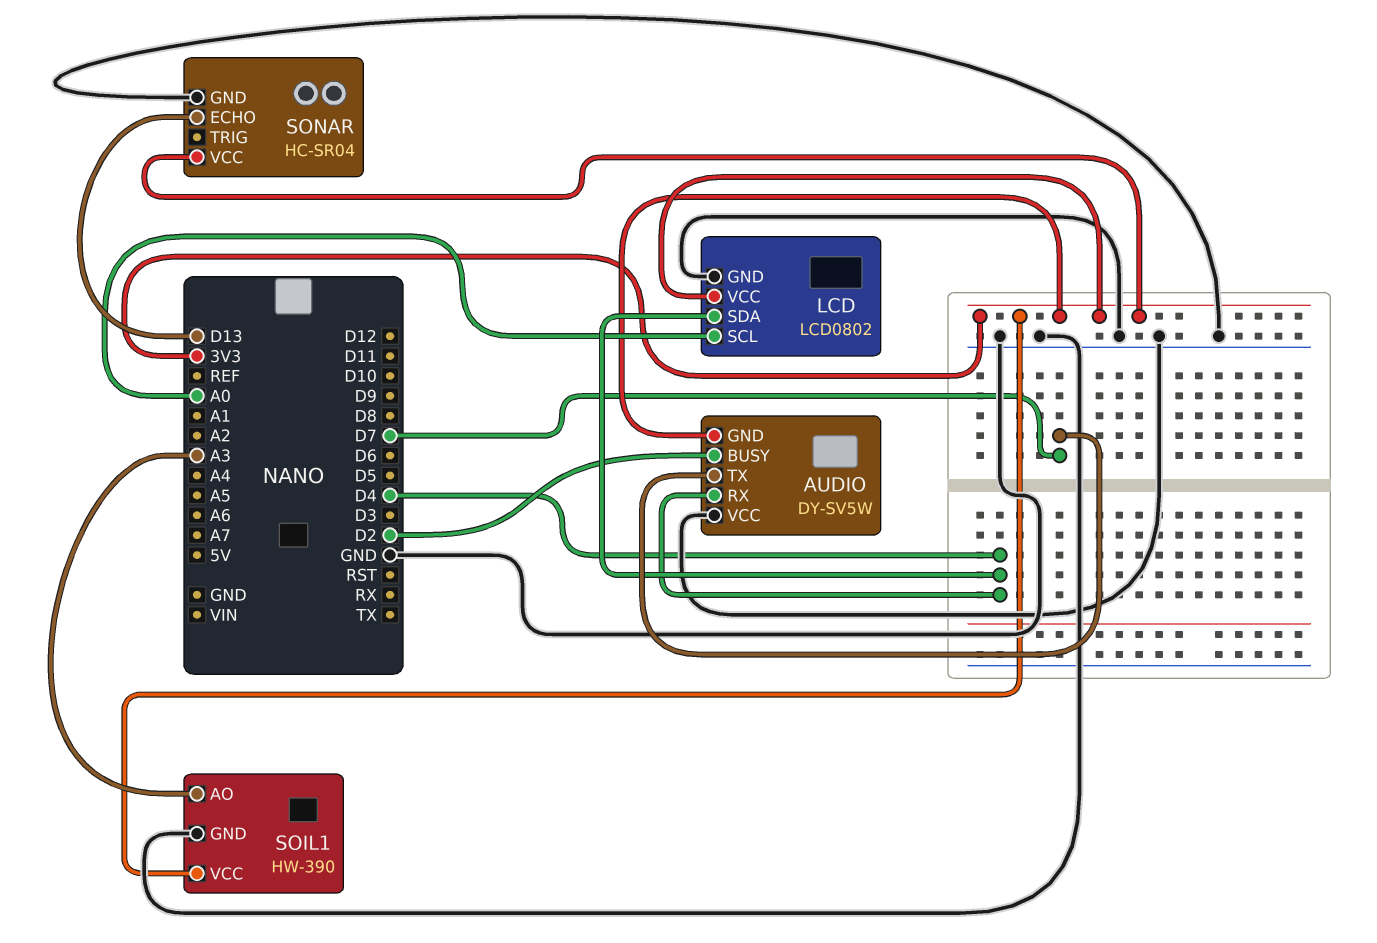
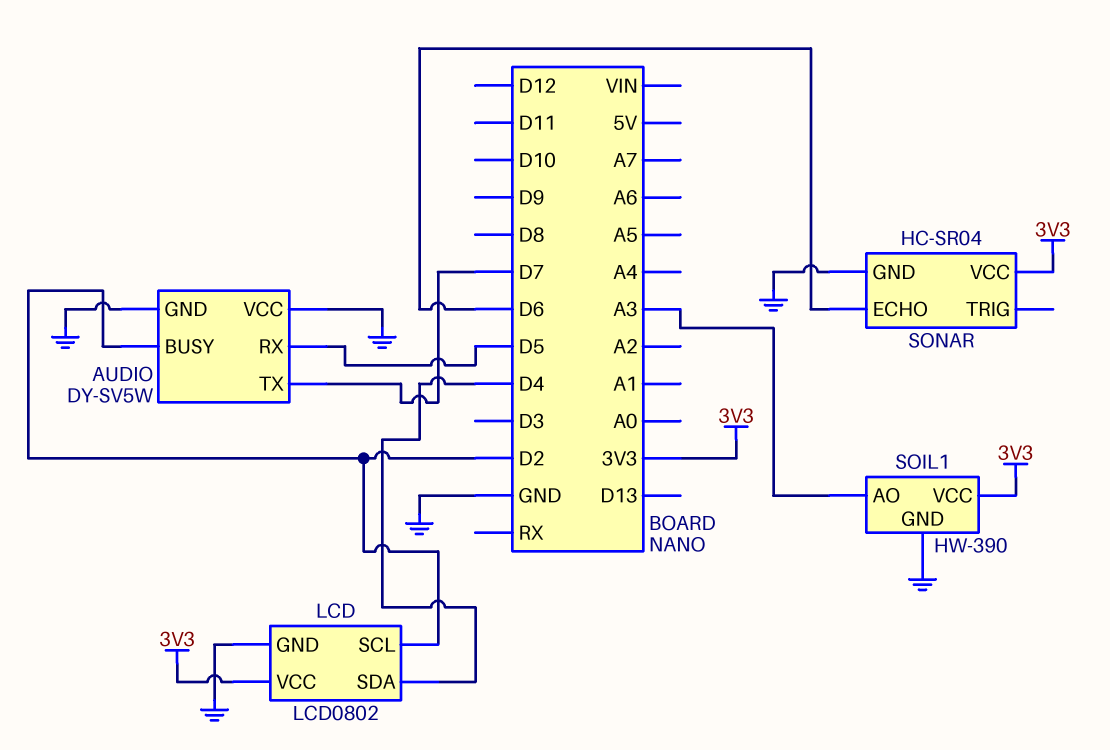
AUDIO pin GND: 3V3 -> GND
AUDIO pin RX: D4 -> D5
LCD pin SCL: A0 -> D2
SONAR pin ECHO: D13 -> D6

